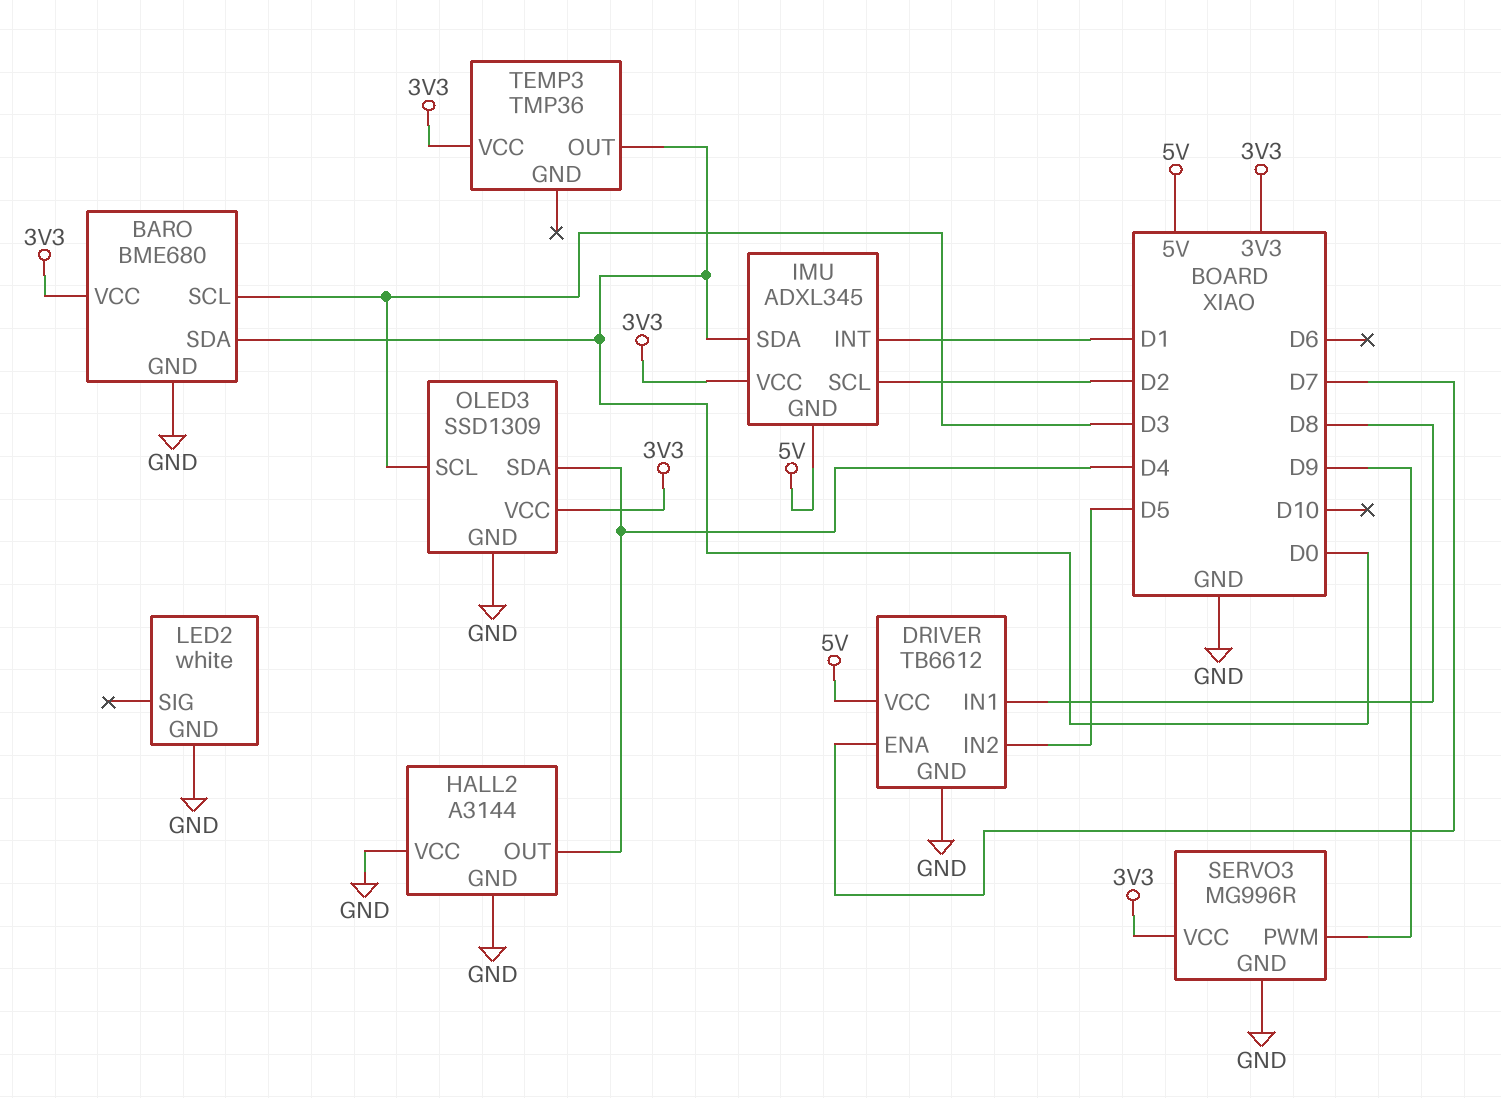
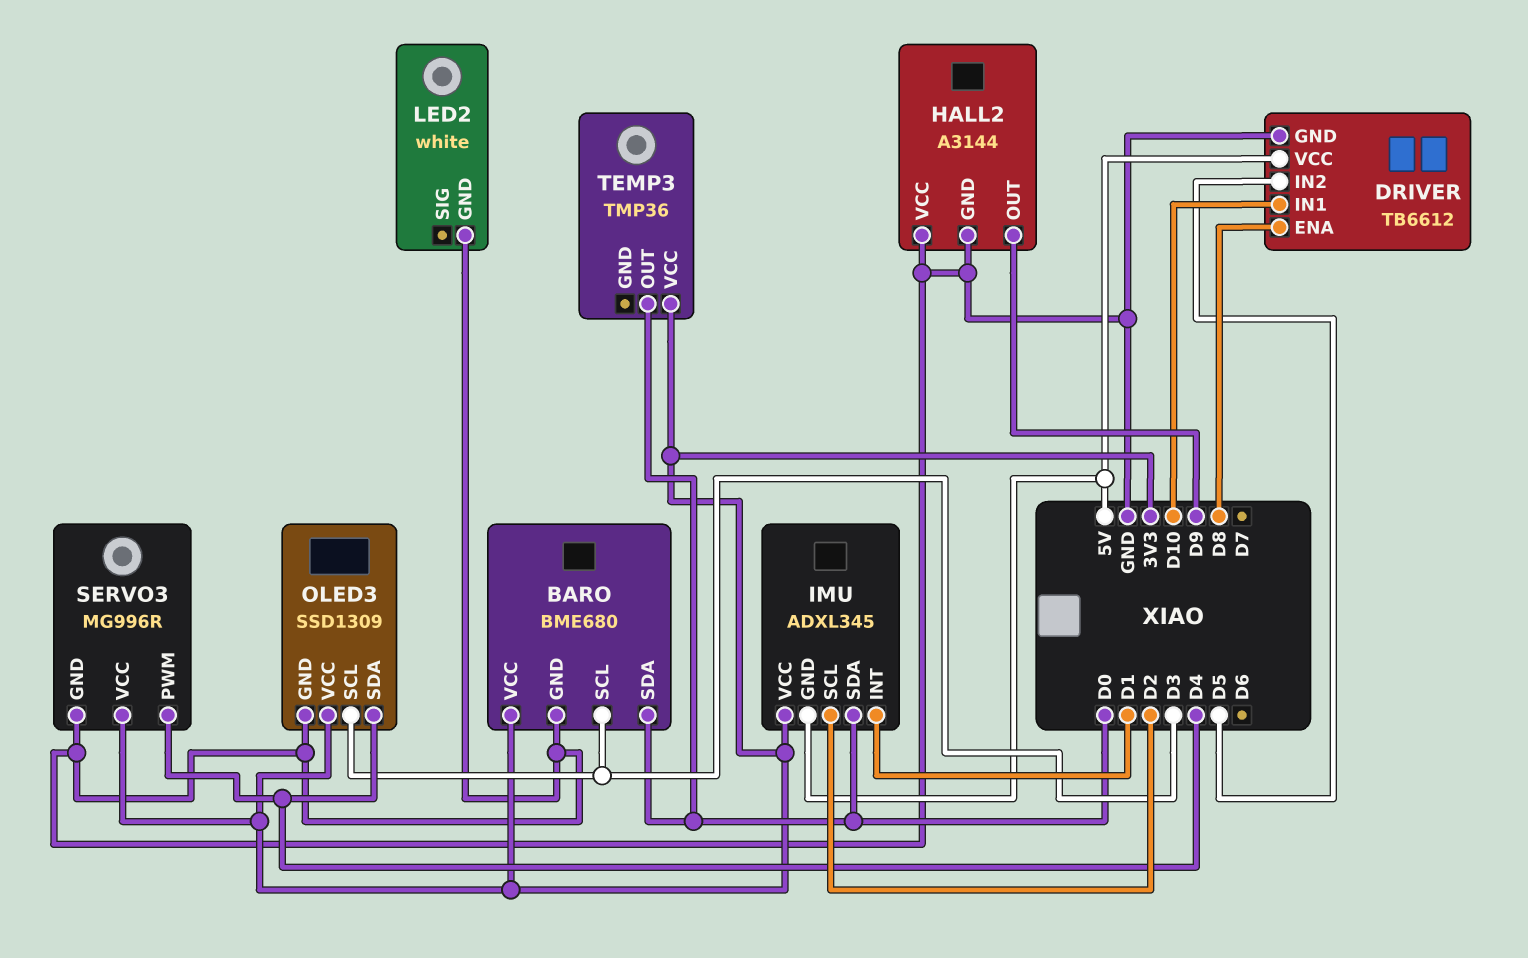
DRIVER pin ENA: D7 -> D8
DRIVER pin IN1: D8 -> D10
HALL2 pin OUT: D4 -> D9
SERVO3 pin PWM: D9 -> D4

